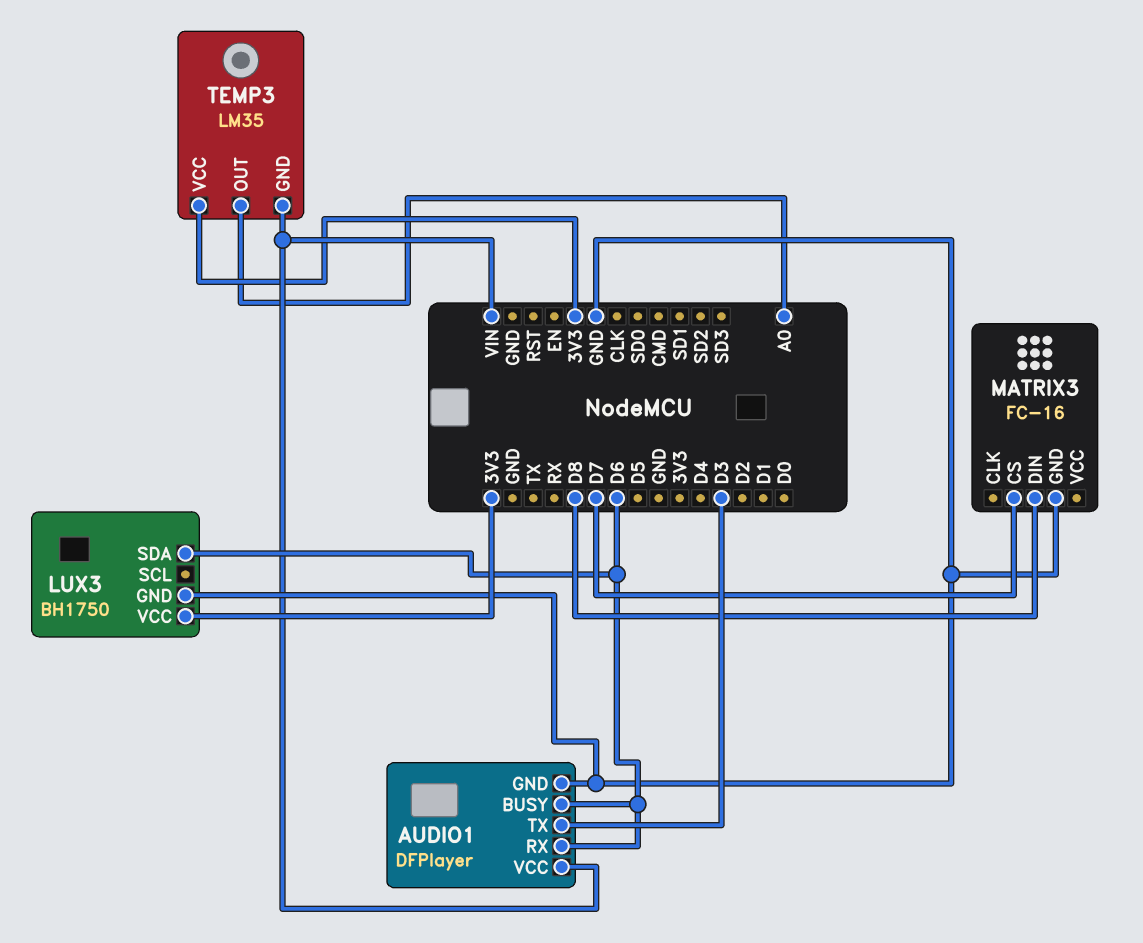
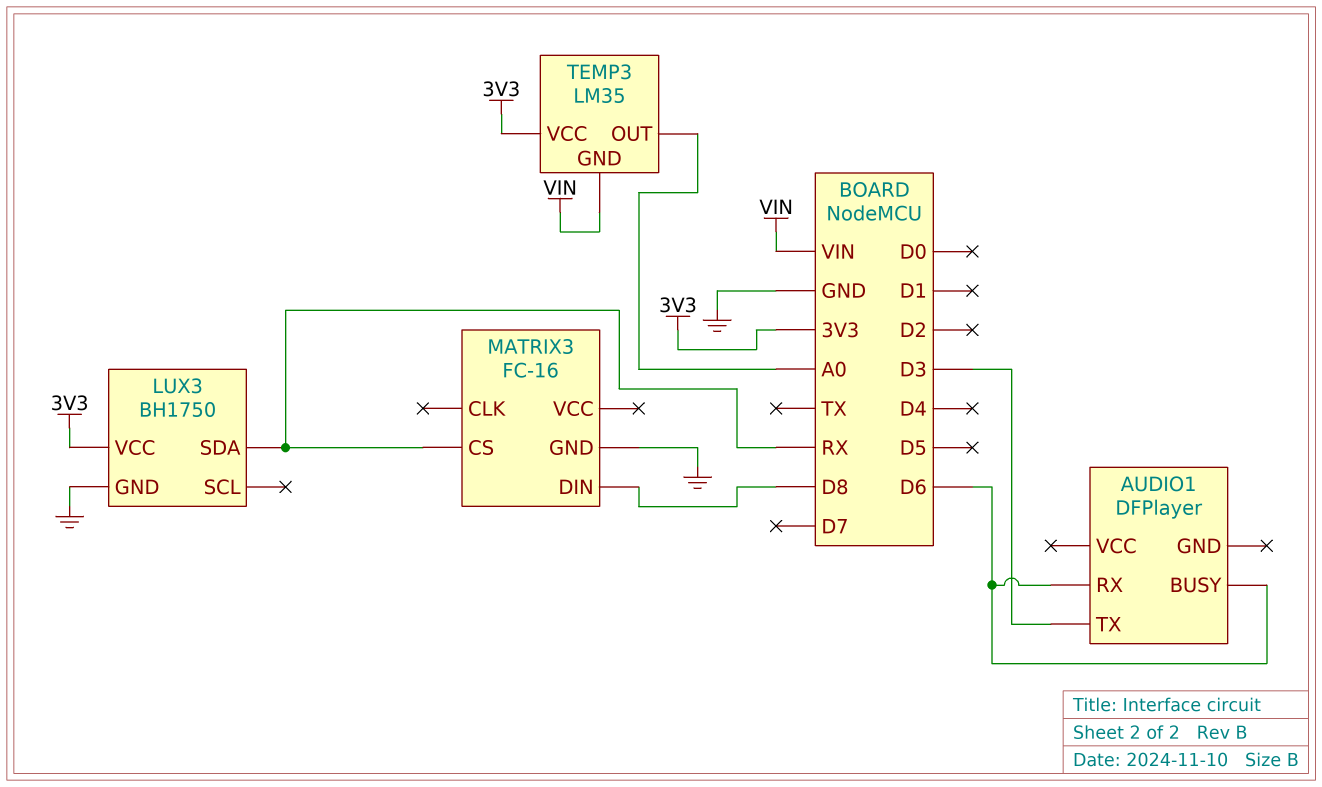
AUDIO1 pin GND: GND -> none
AUDIO1 pin VCC: VIN -> none
LUX3 pin SDA: D6 -> RX
MATRIX3 pin CS: D7 -> RX

